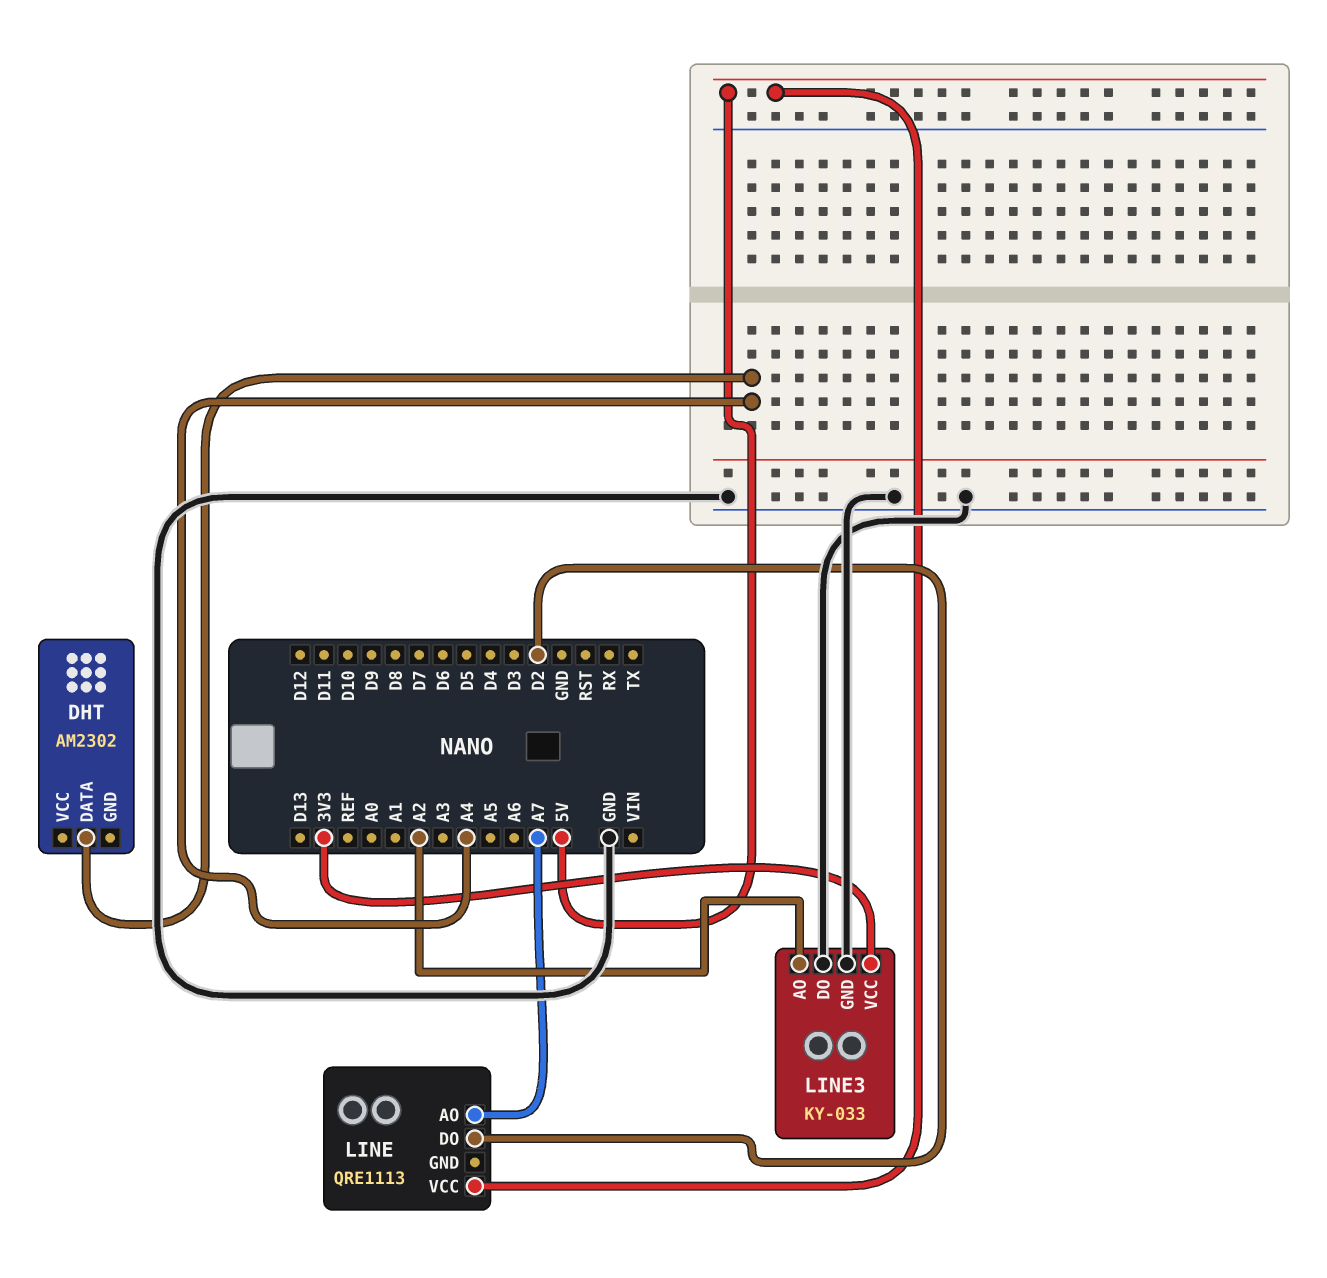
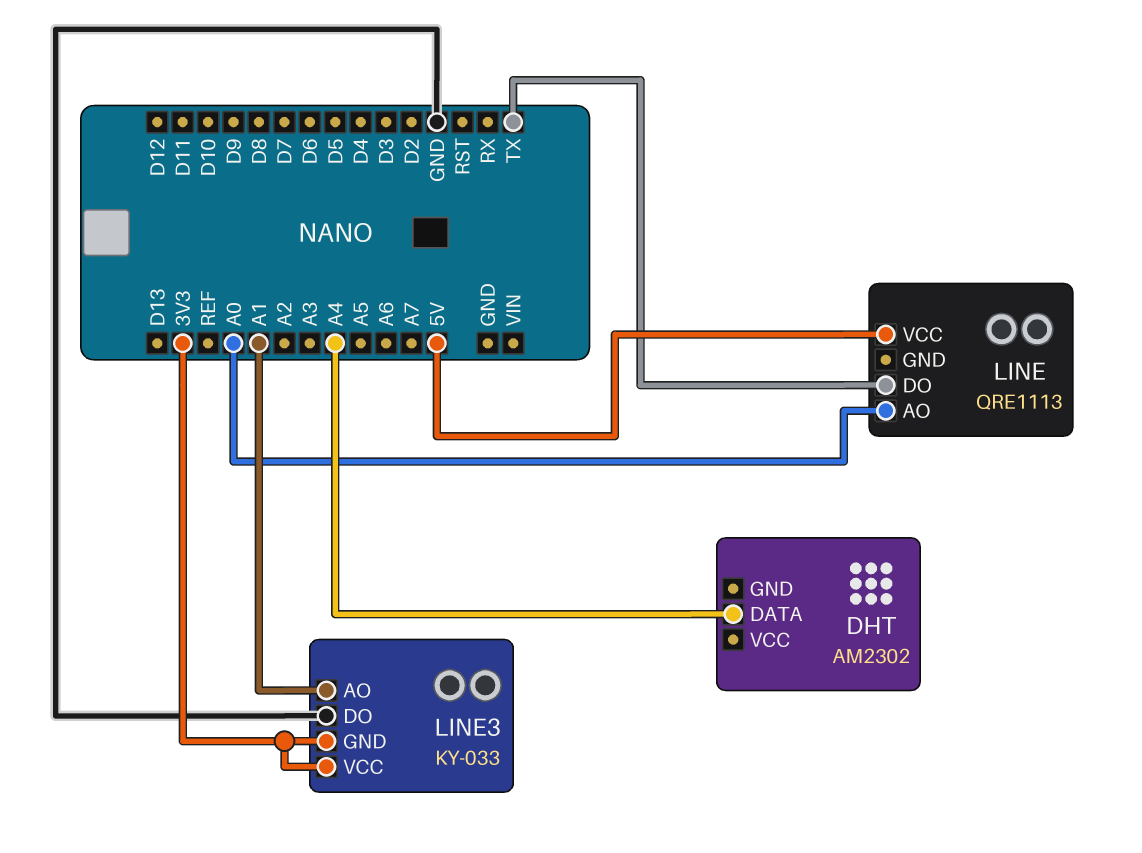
LINE pin AO: A7 -> A0
LINE pin DO: D2 -> TX
LINE3 pin AO: A2 -> A1
LINE3 pin GND: GND -> 3V3

